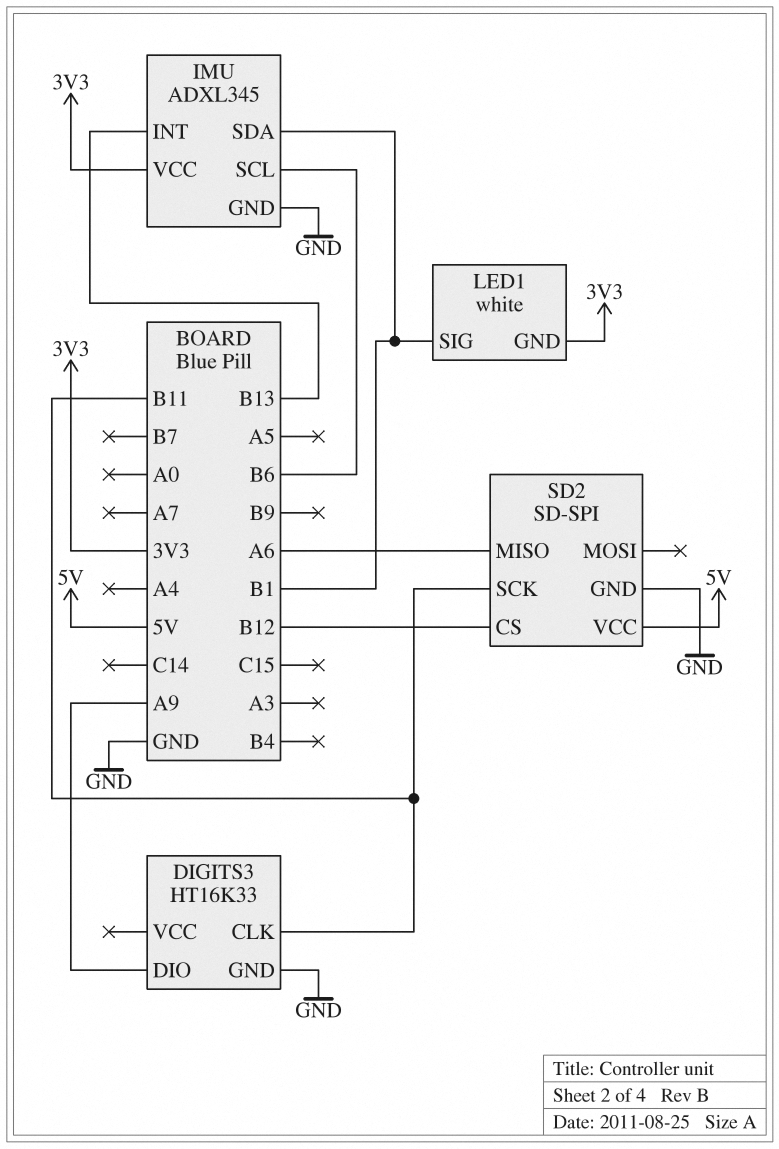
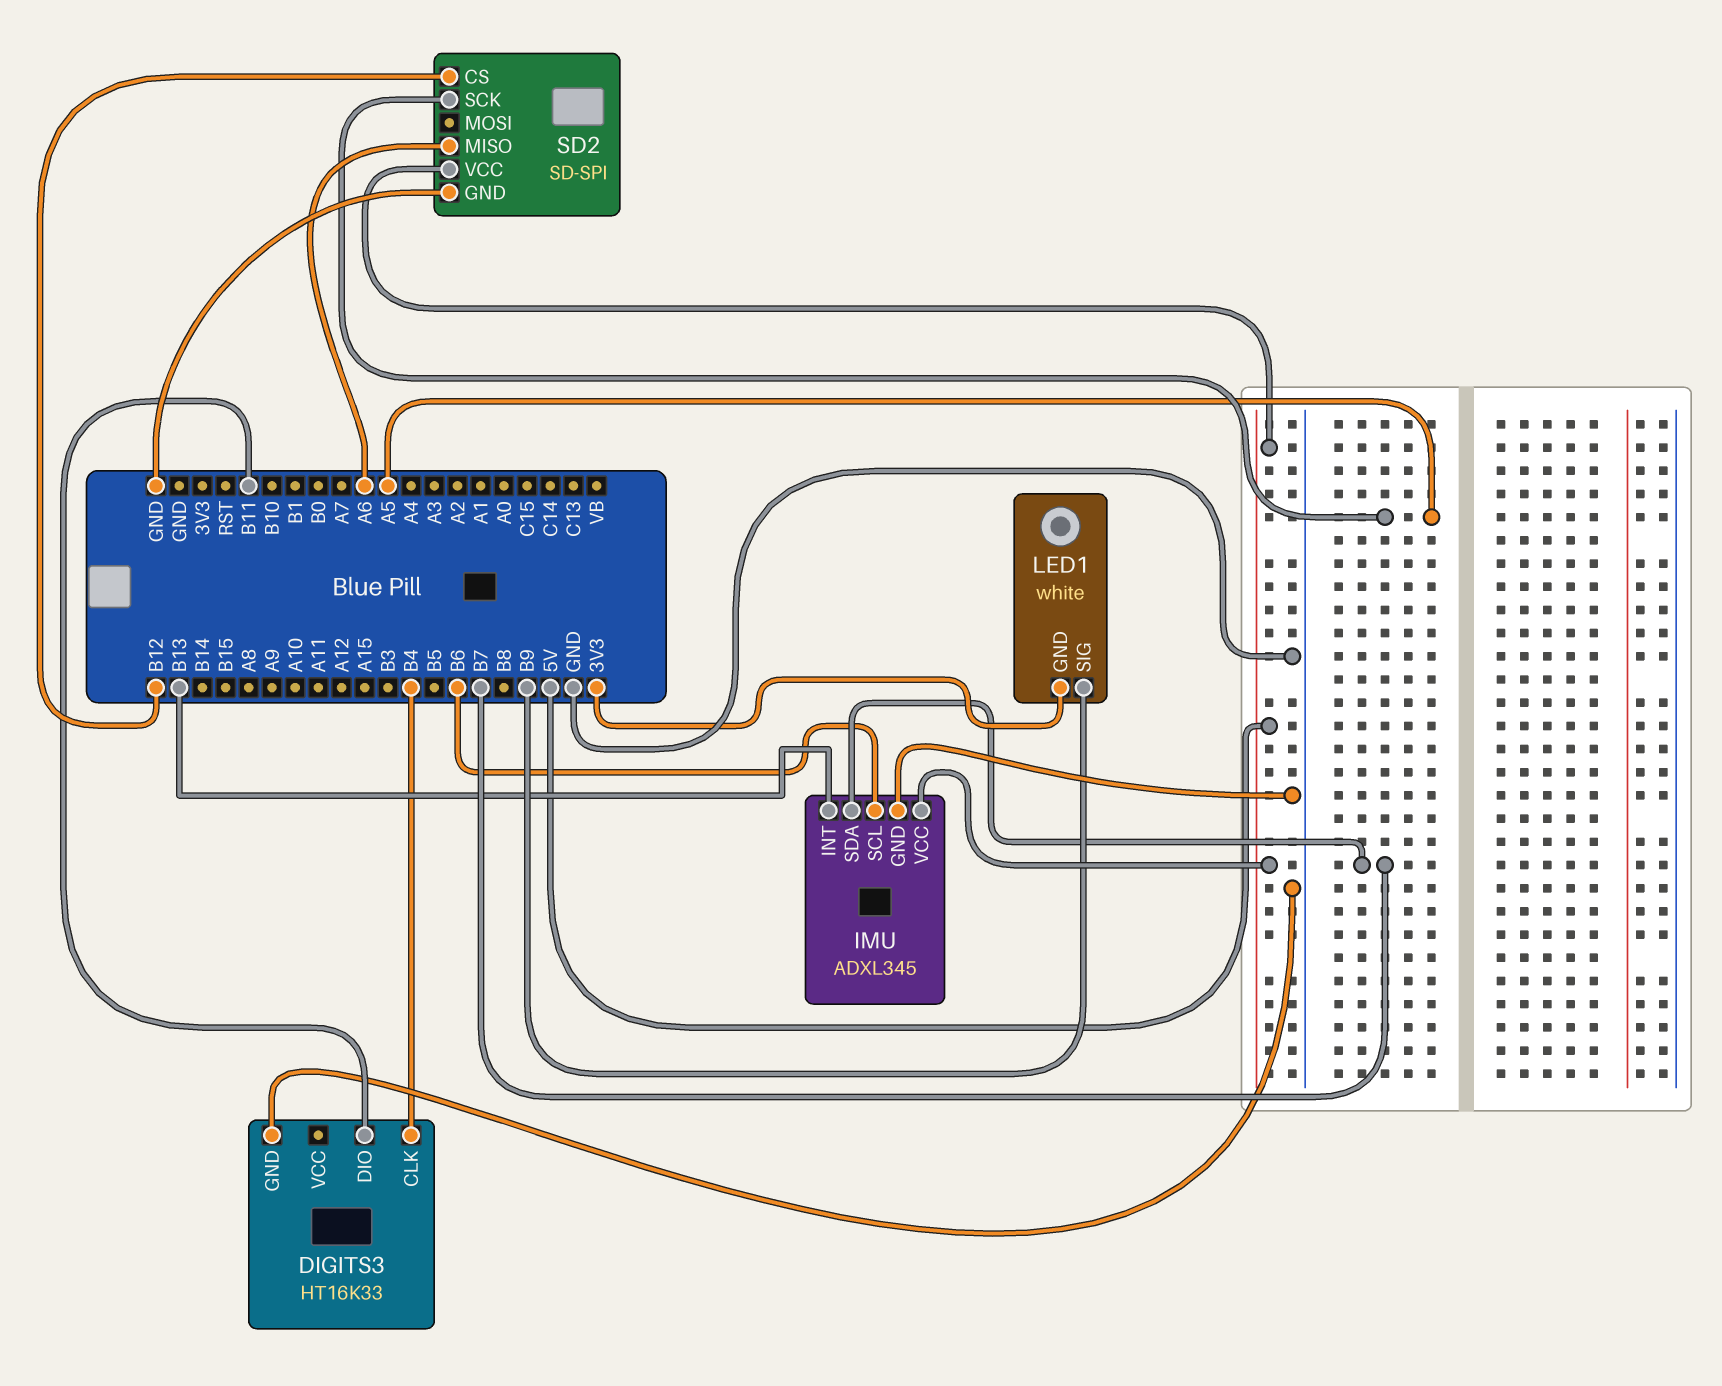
DIGITS3 pin CLK: B11 -> B4
DIGITS3 pin DIO: A9 -> B11
IMU pin SDA: B1 -> B7
IMU pin VCC: 3V3 -> 5V
LED1 pin SIG: B1 -> B9
SD2 pin SCK: B11 -> A5

